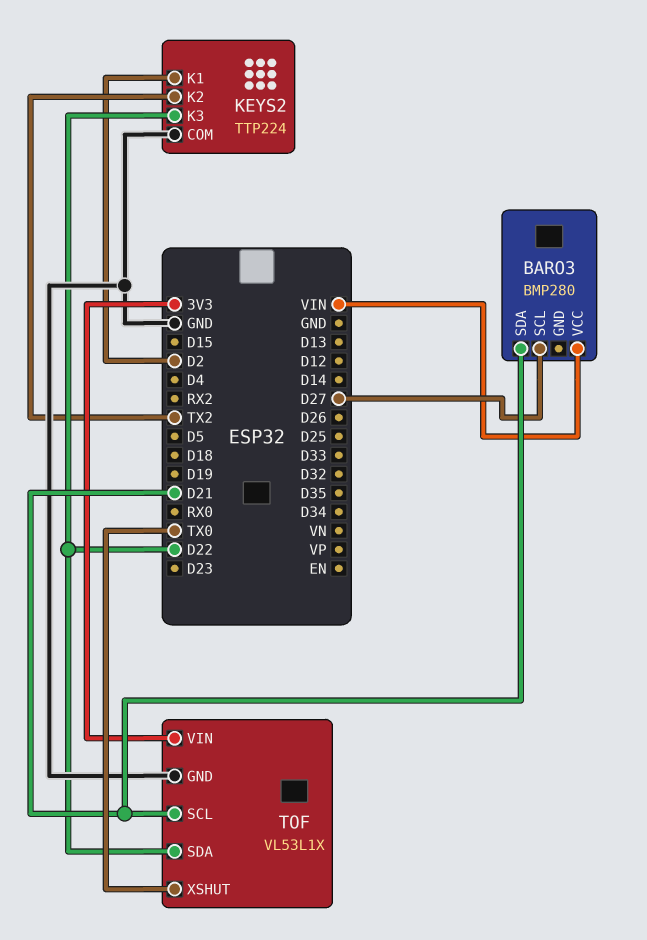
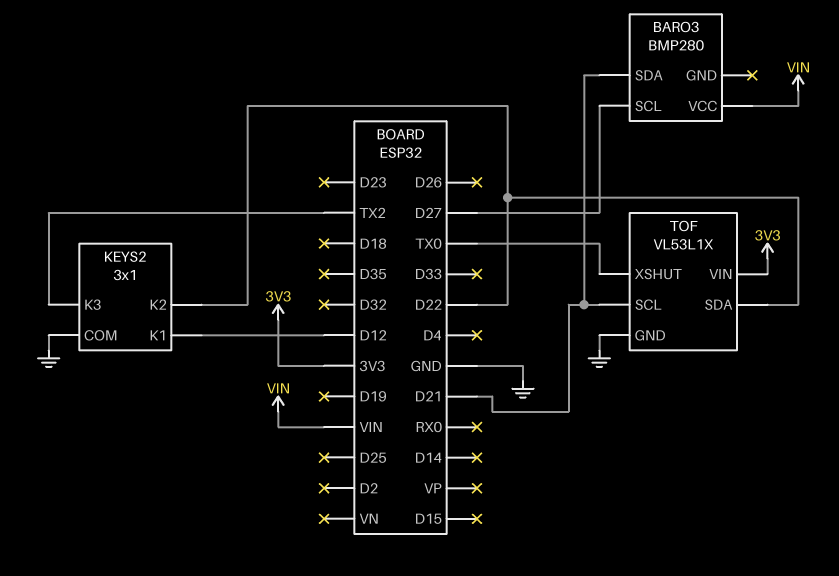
KEYS2: TTP224 -> 3x1
KEYS2 pin K1: D2 -> D12
KEYS2 pin K2: TX2 -> D22
KEYS2 pin K3: D22 -> TX2

